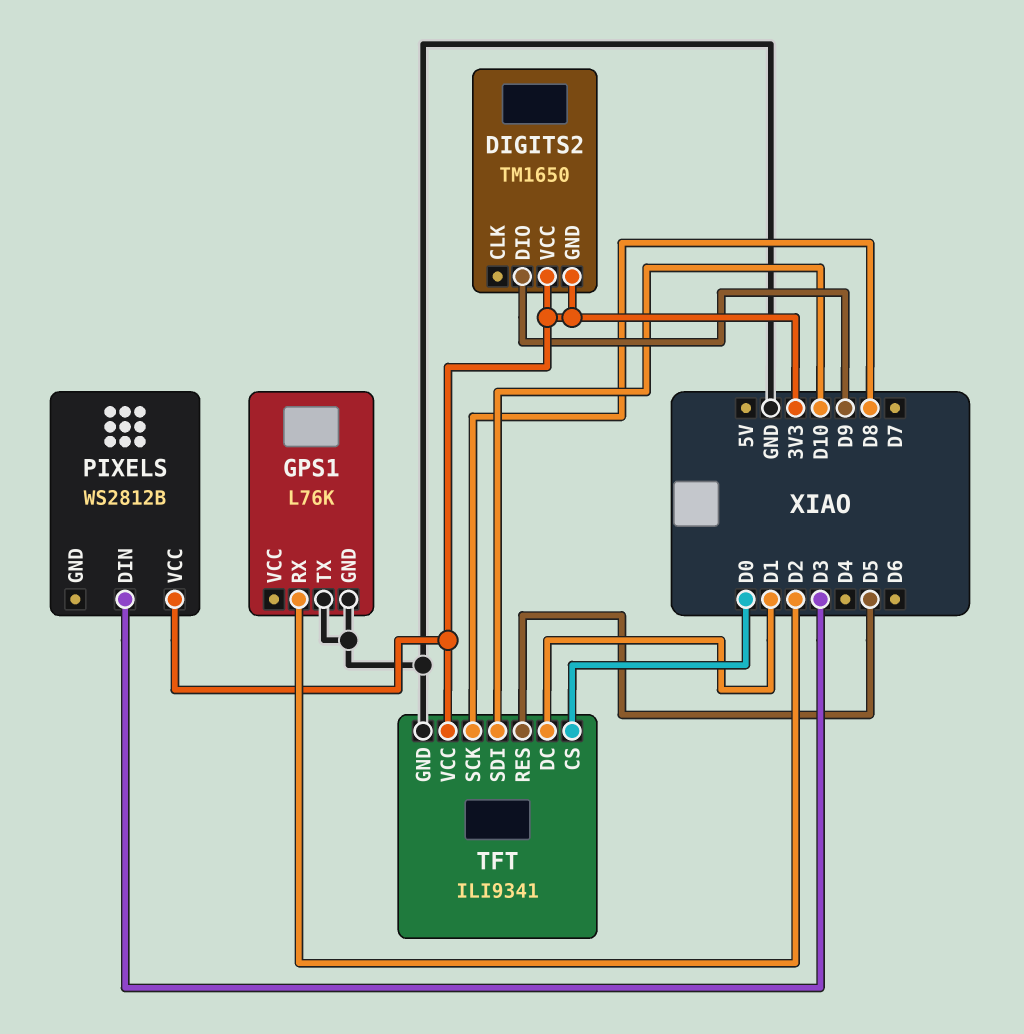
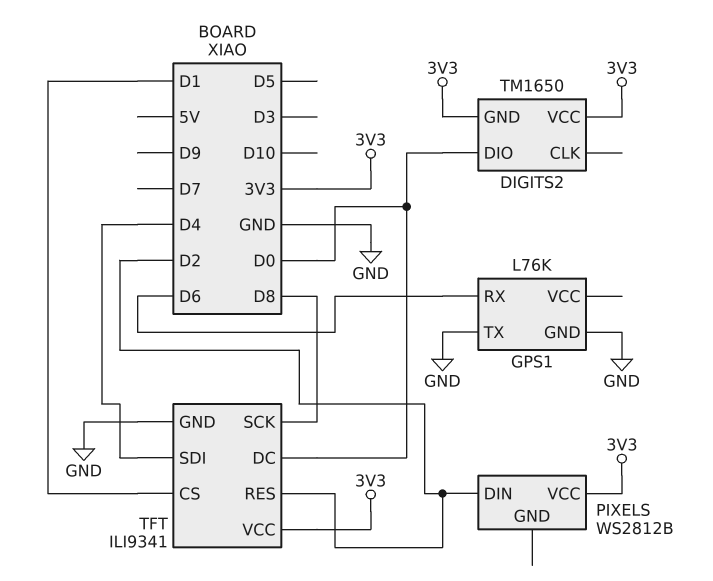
DIGITS2 pin DIO: D9 -> D0
GPS1 pin RX: D2 -> D6
PIXELS pin DIN: D3 -> D2
TFT pin CS: D0 -> D1
TFT pin DC: D1 -> D0
TFT pin RES: D5 -> D2
TFT pin SDI: D10 -> D4

